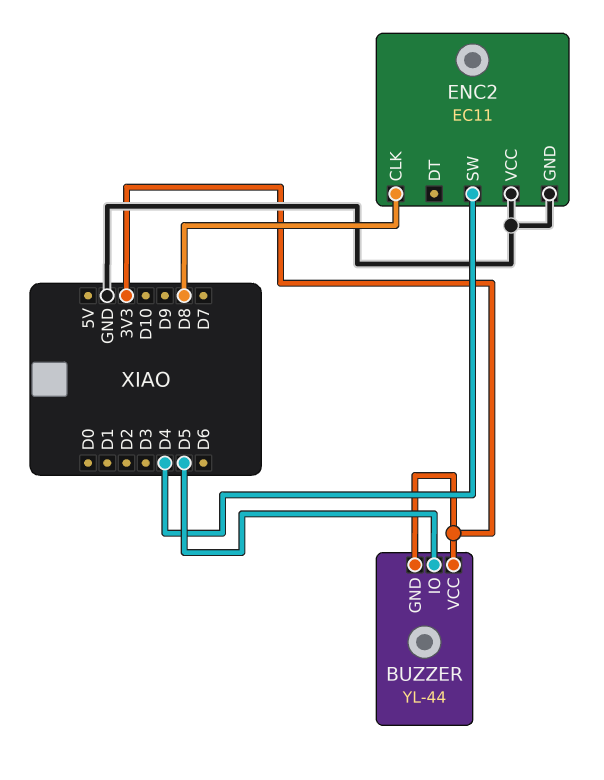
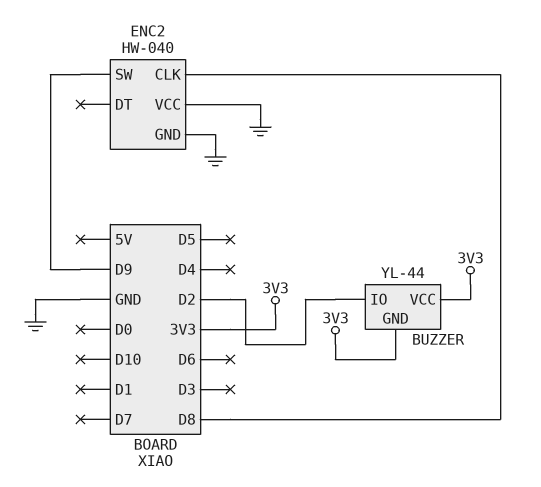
BUZZER pin IO: D5 -> D2
ENC2: EC11 -> HW-040
ENC2 pin SW: D4 -> D9

